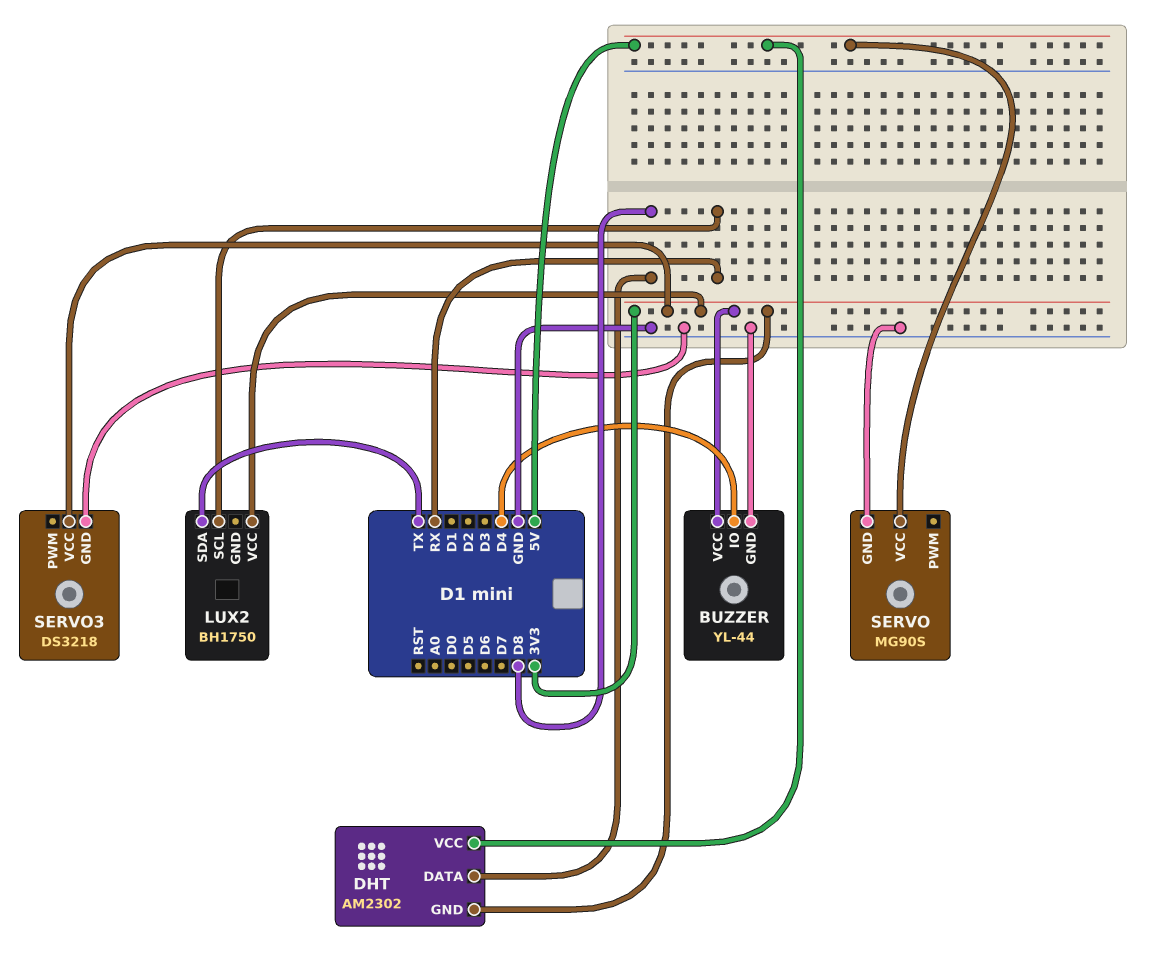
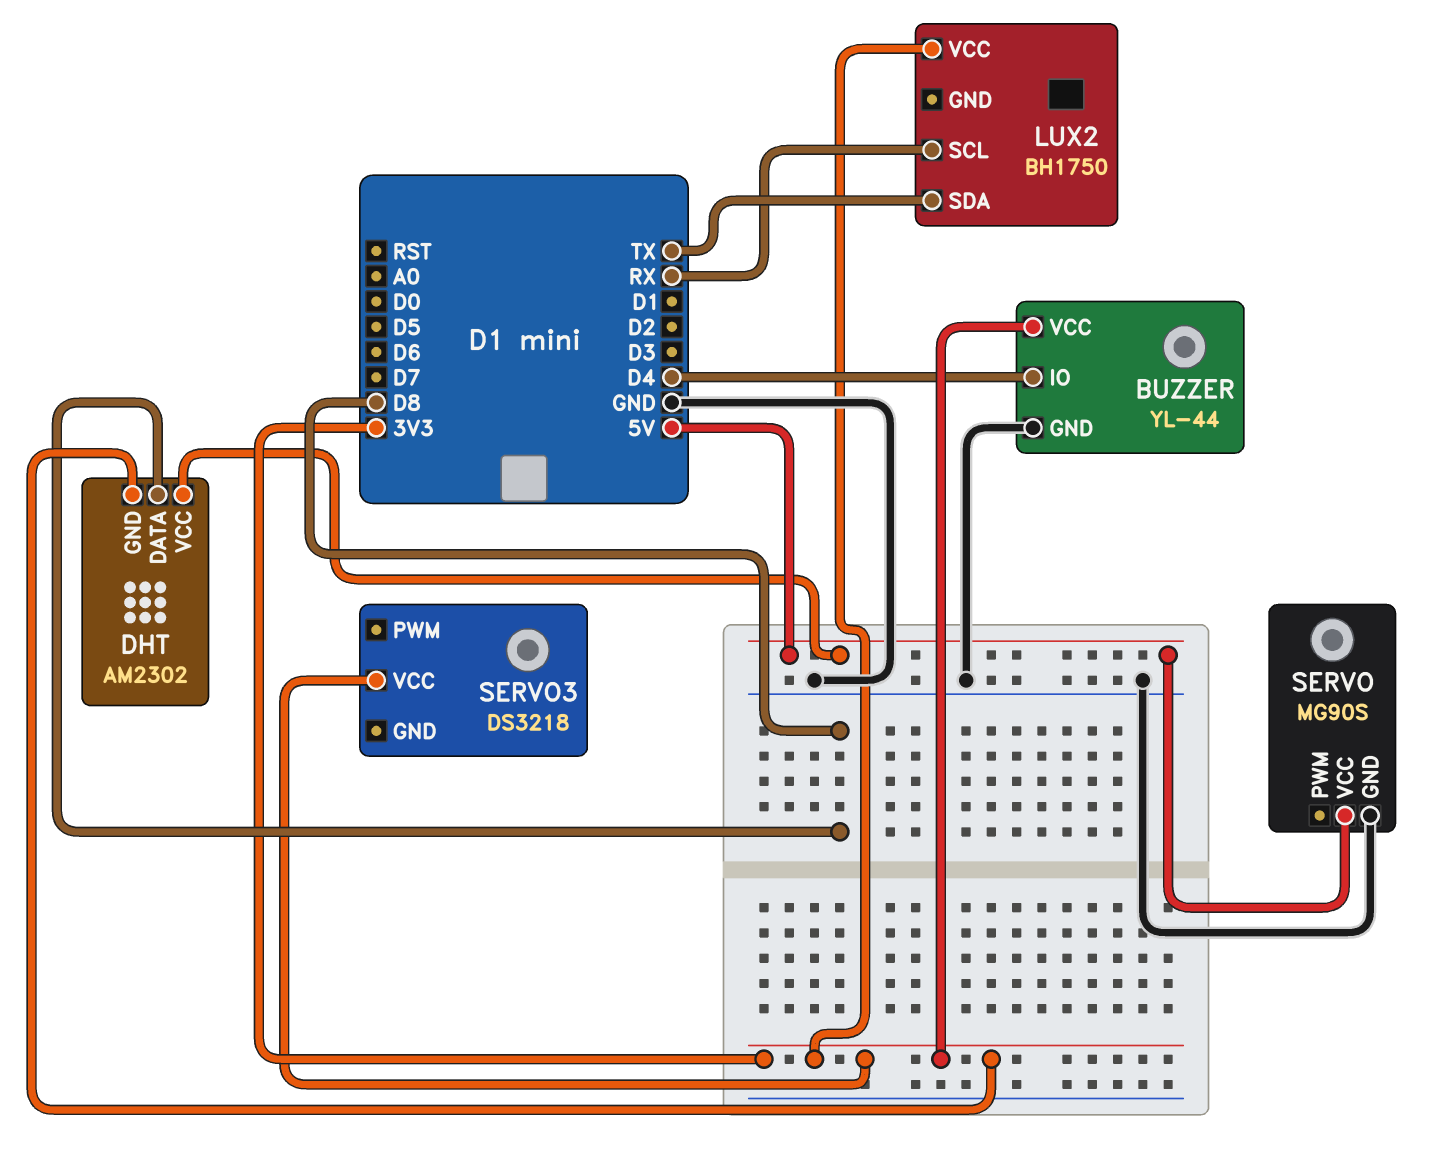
SERVO3 pin GND: GND -> none

